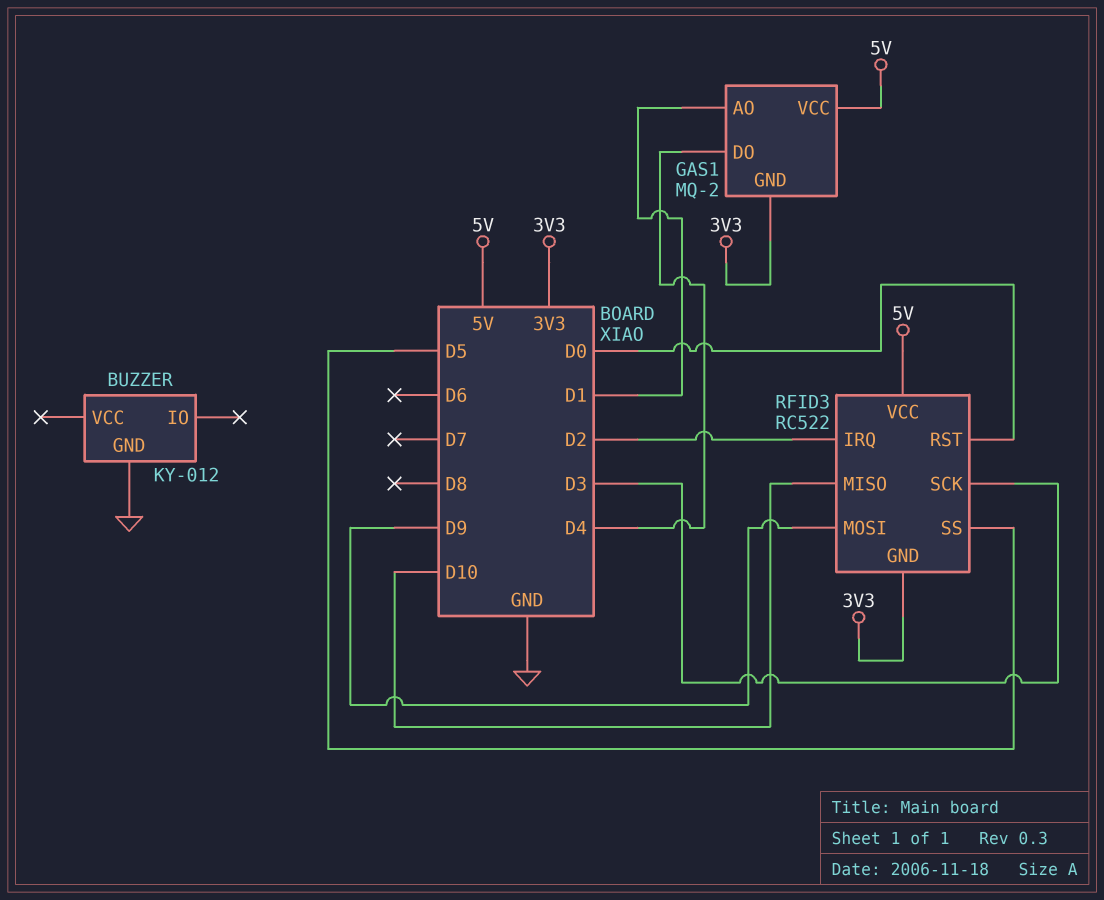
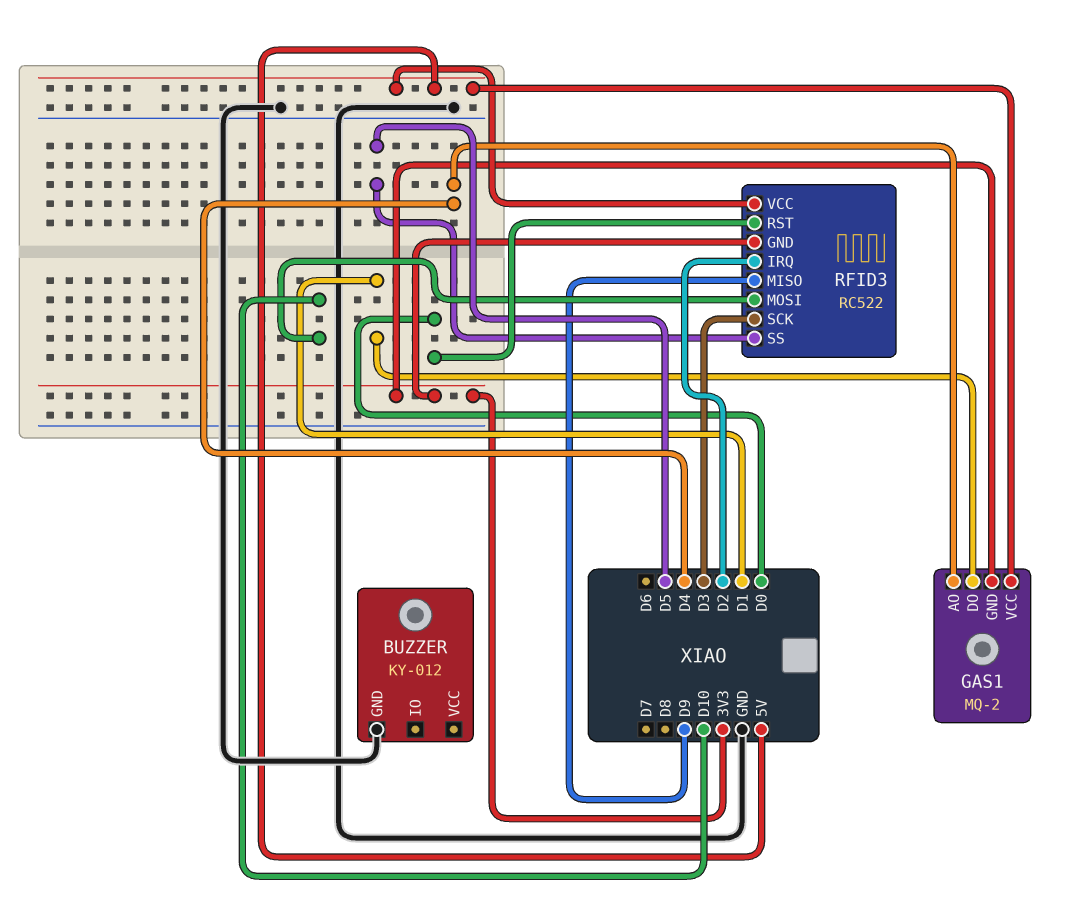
GAS1 pin AO: D1 -> D4
GAS1 pin DO: D4 -> D1
RFID3 pin MISO: D10 -> D9
RFID3 pin MOSI: D9 -> D10

